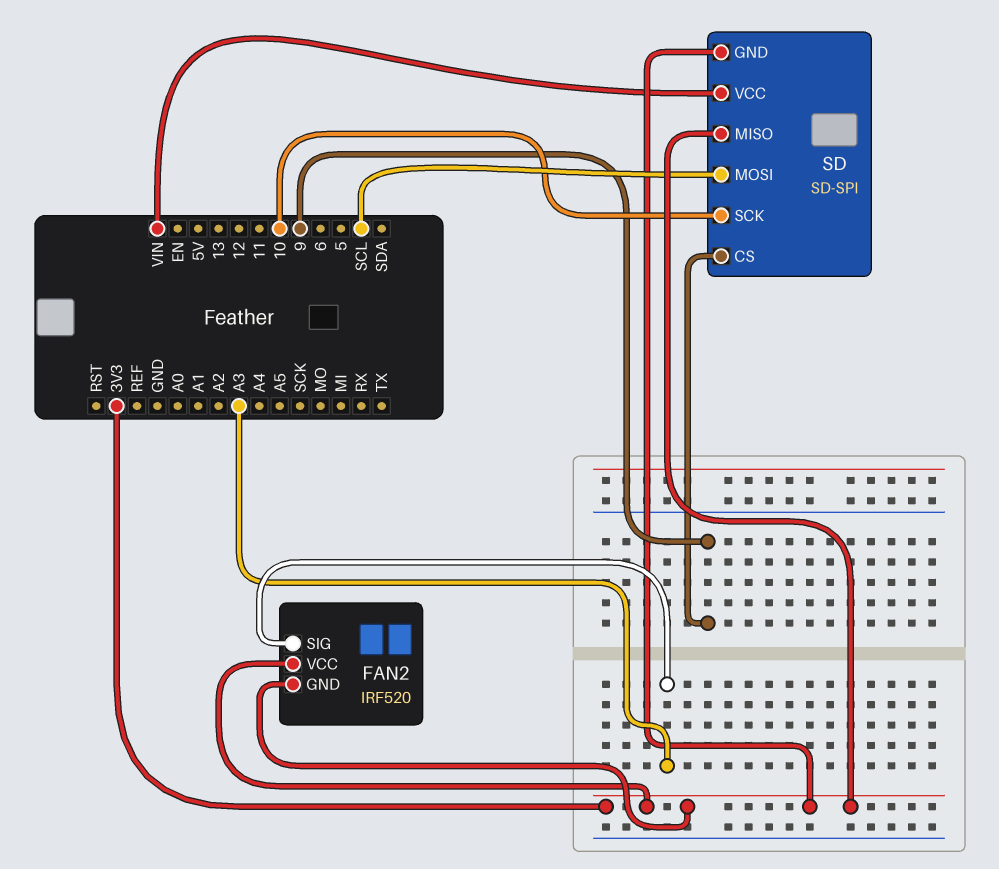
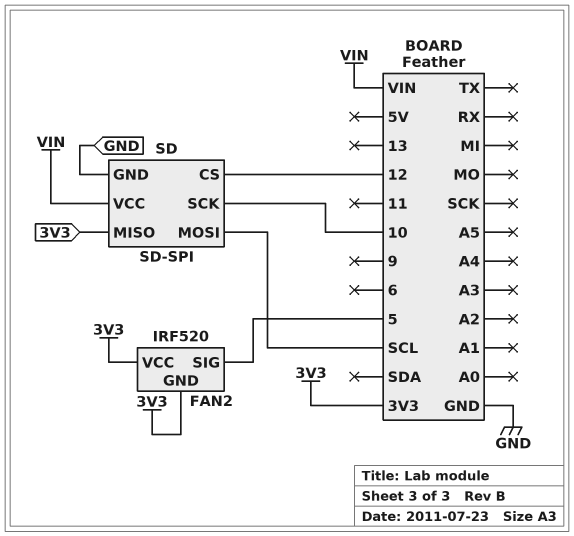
FAN2 pin SIG: A3 -> 5
SD pin CS: 9 -> 12
SD pin GND: 3V3 -> GND

